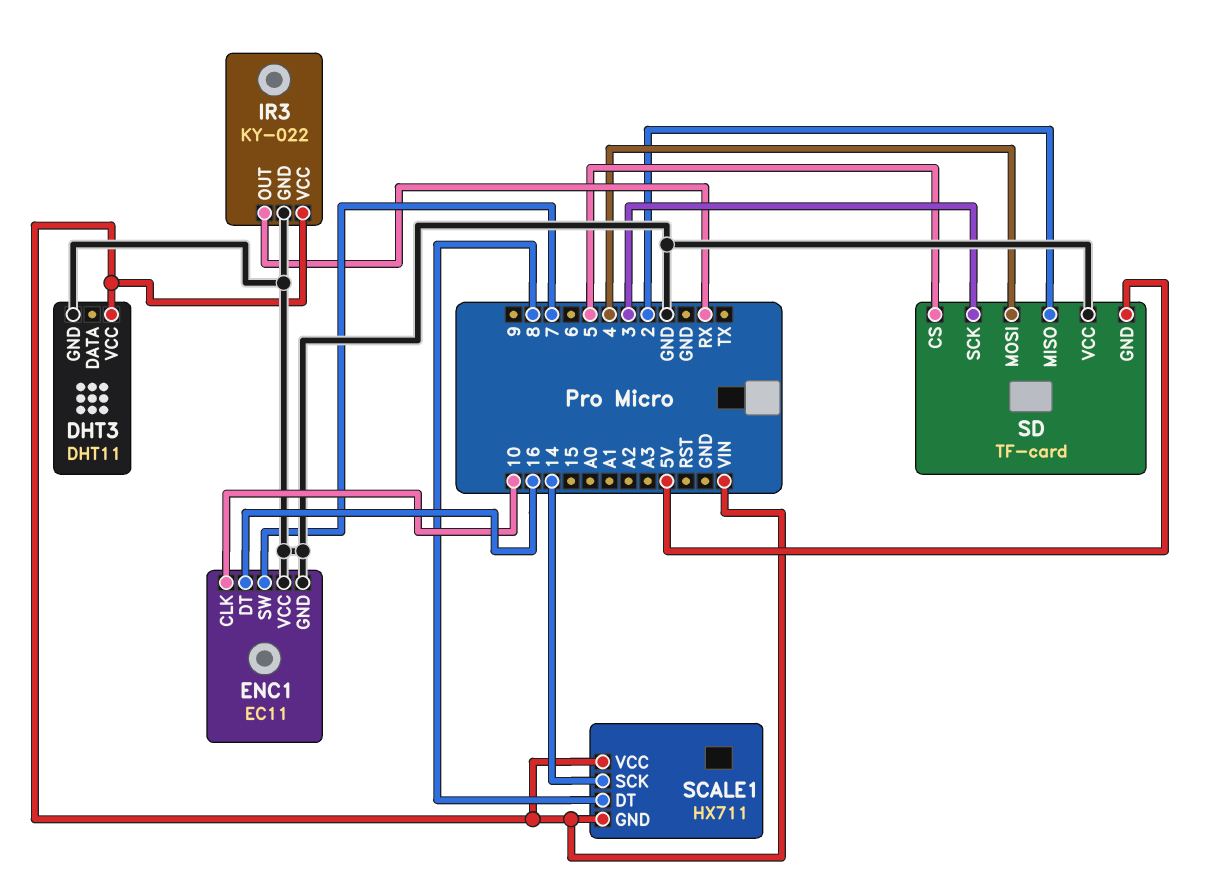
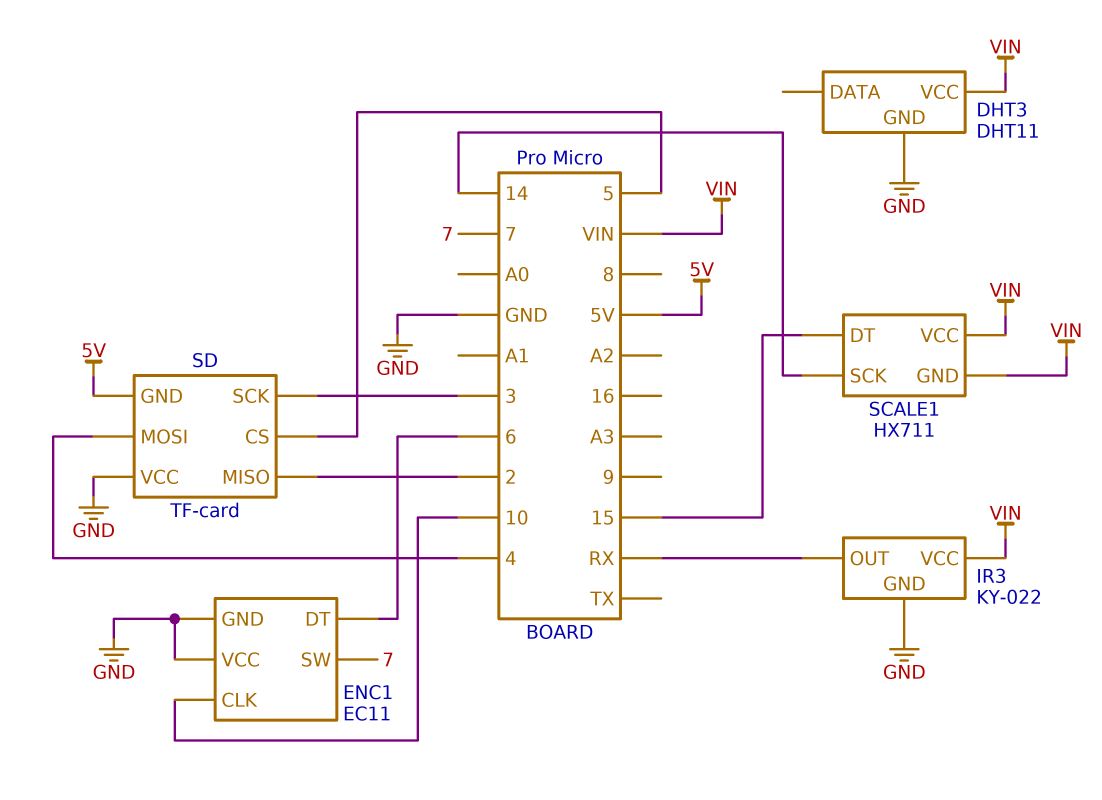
ENC1 pin DT: 16 -> 6
SCALE1 pin DT: 8 -> 15

